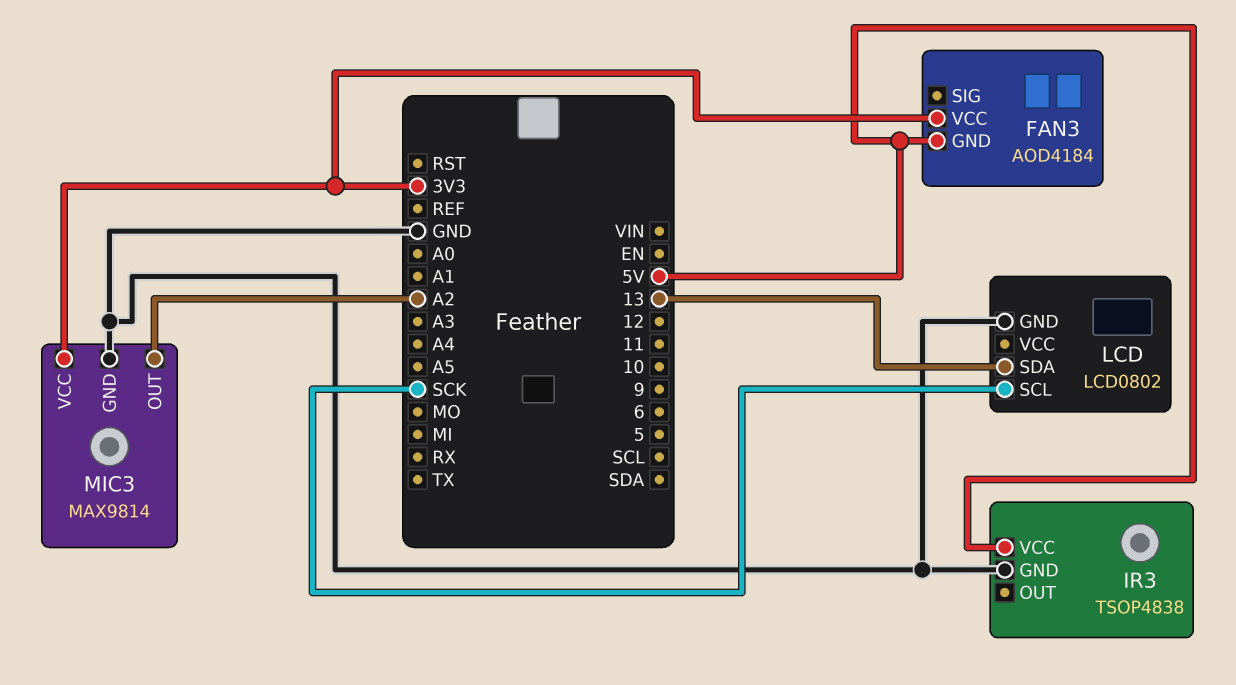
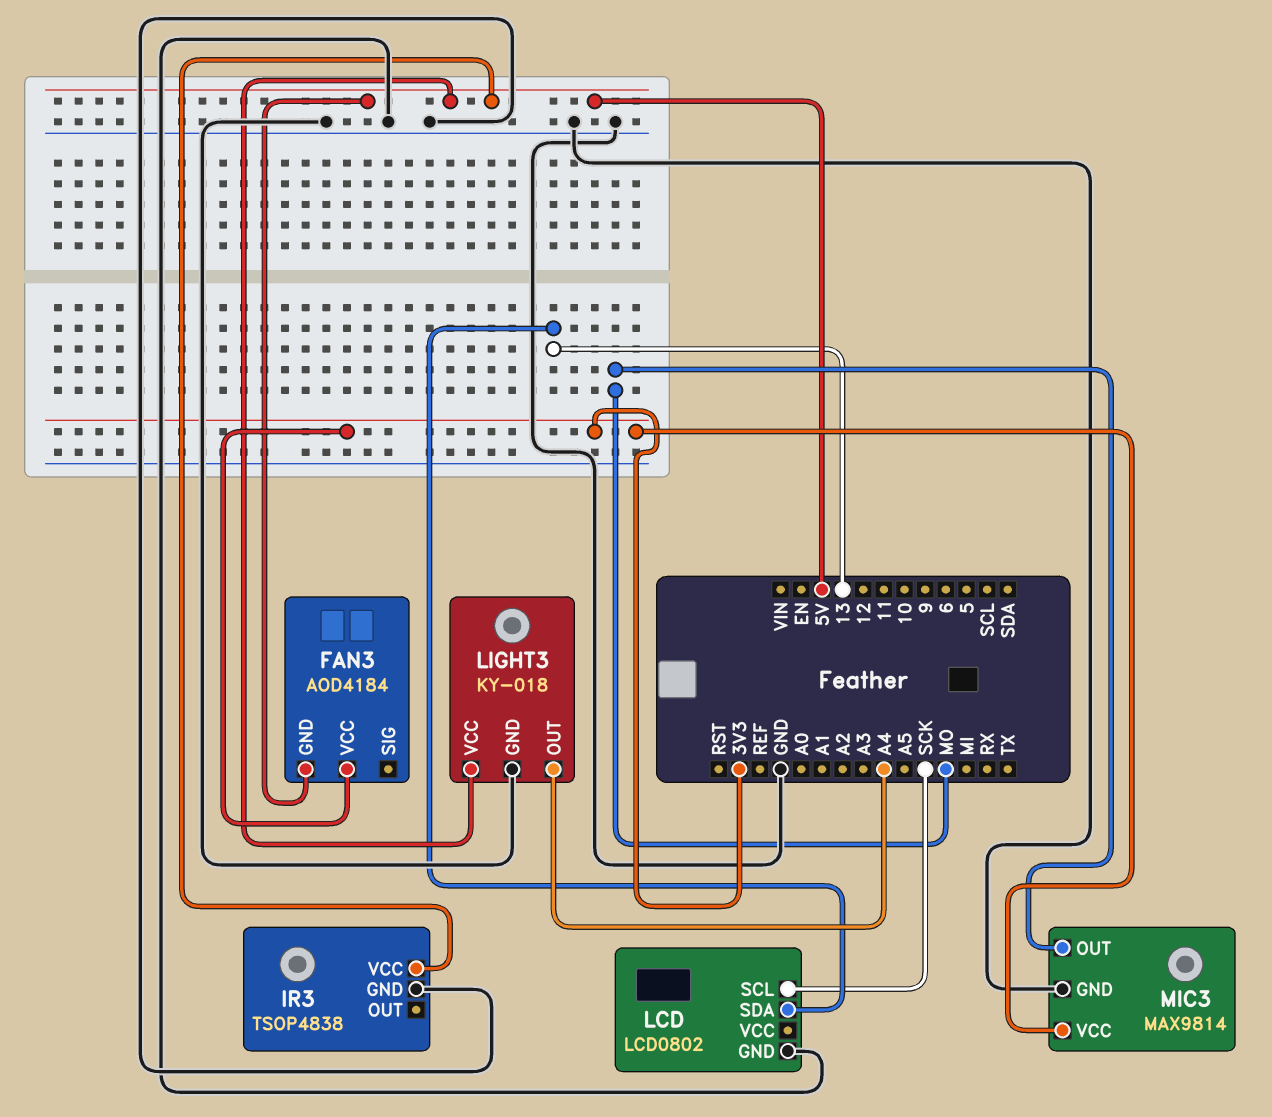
LIGHT3: none -> KY-018
LIGHT3 pin GND: none -> GND
LIGHT3 pin OUT: none -> A4
LIGHT3 pin VCC: none -> 5V
MIC3 pin OUT: A2 -> MO

